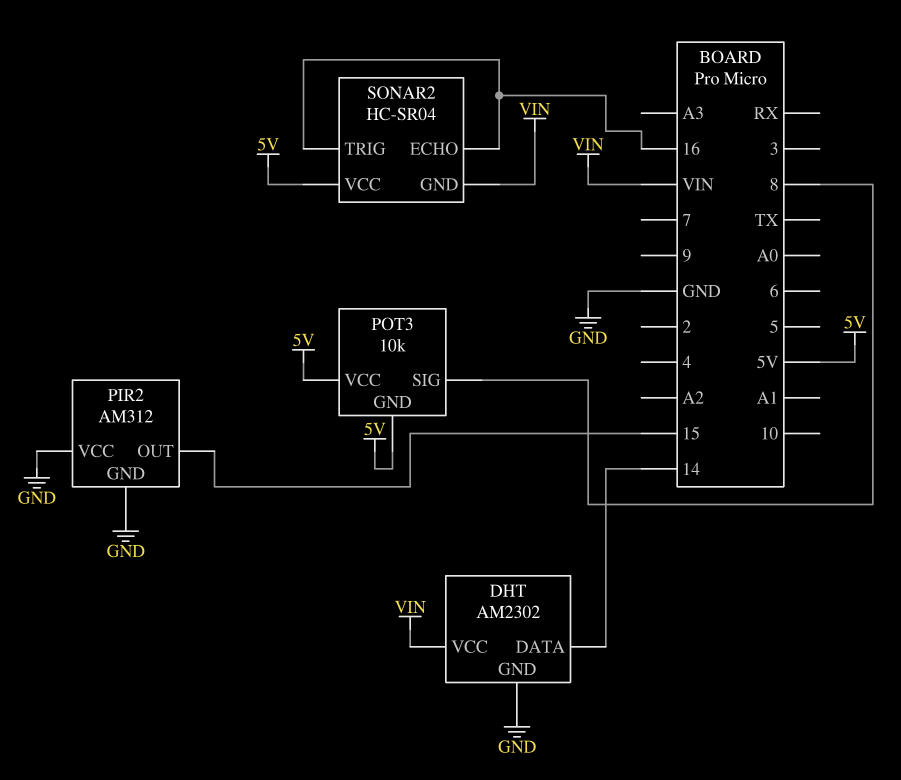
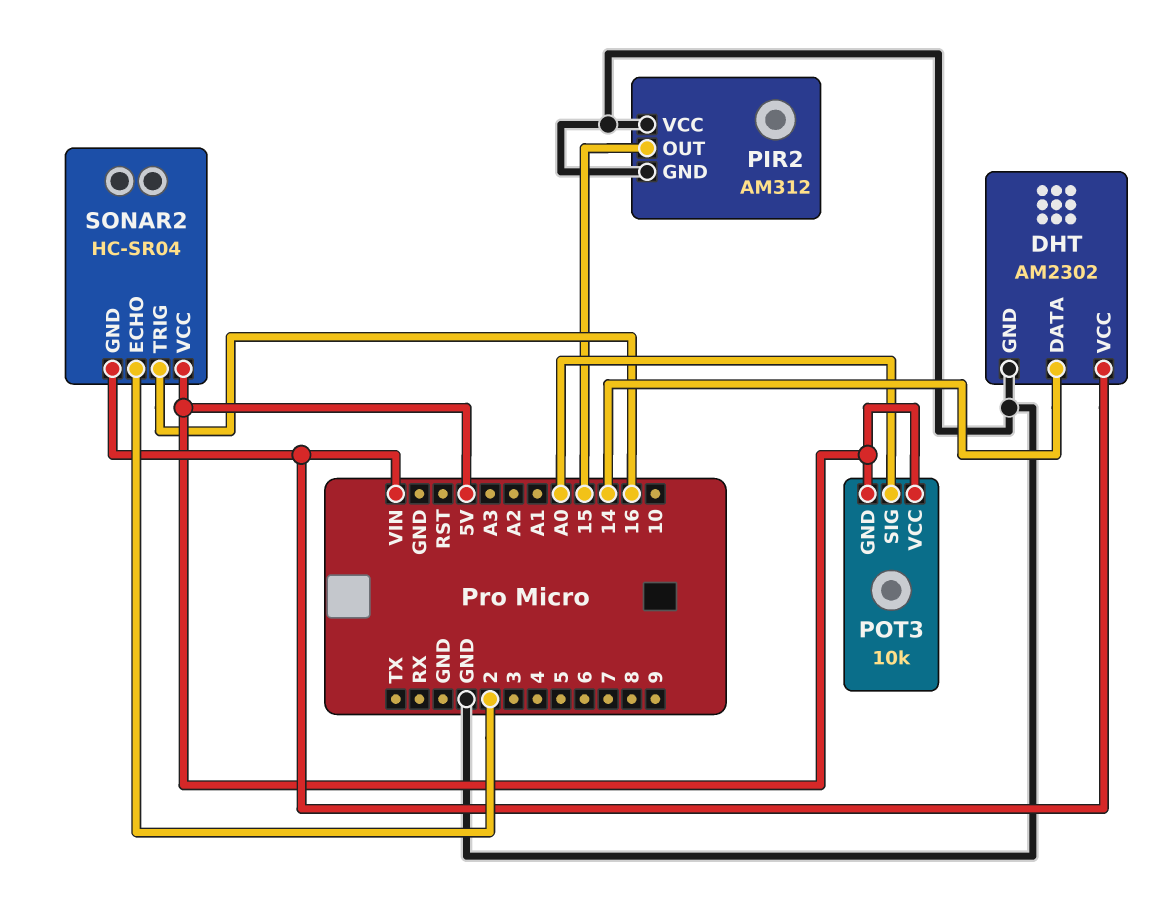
POT3 pin SIG: 8 -> A0
SONAR2 pin ECHO: 16 -> 2

